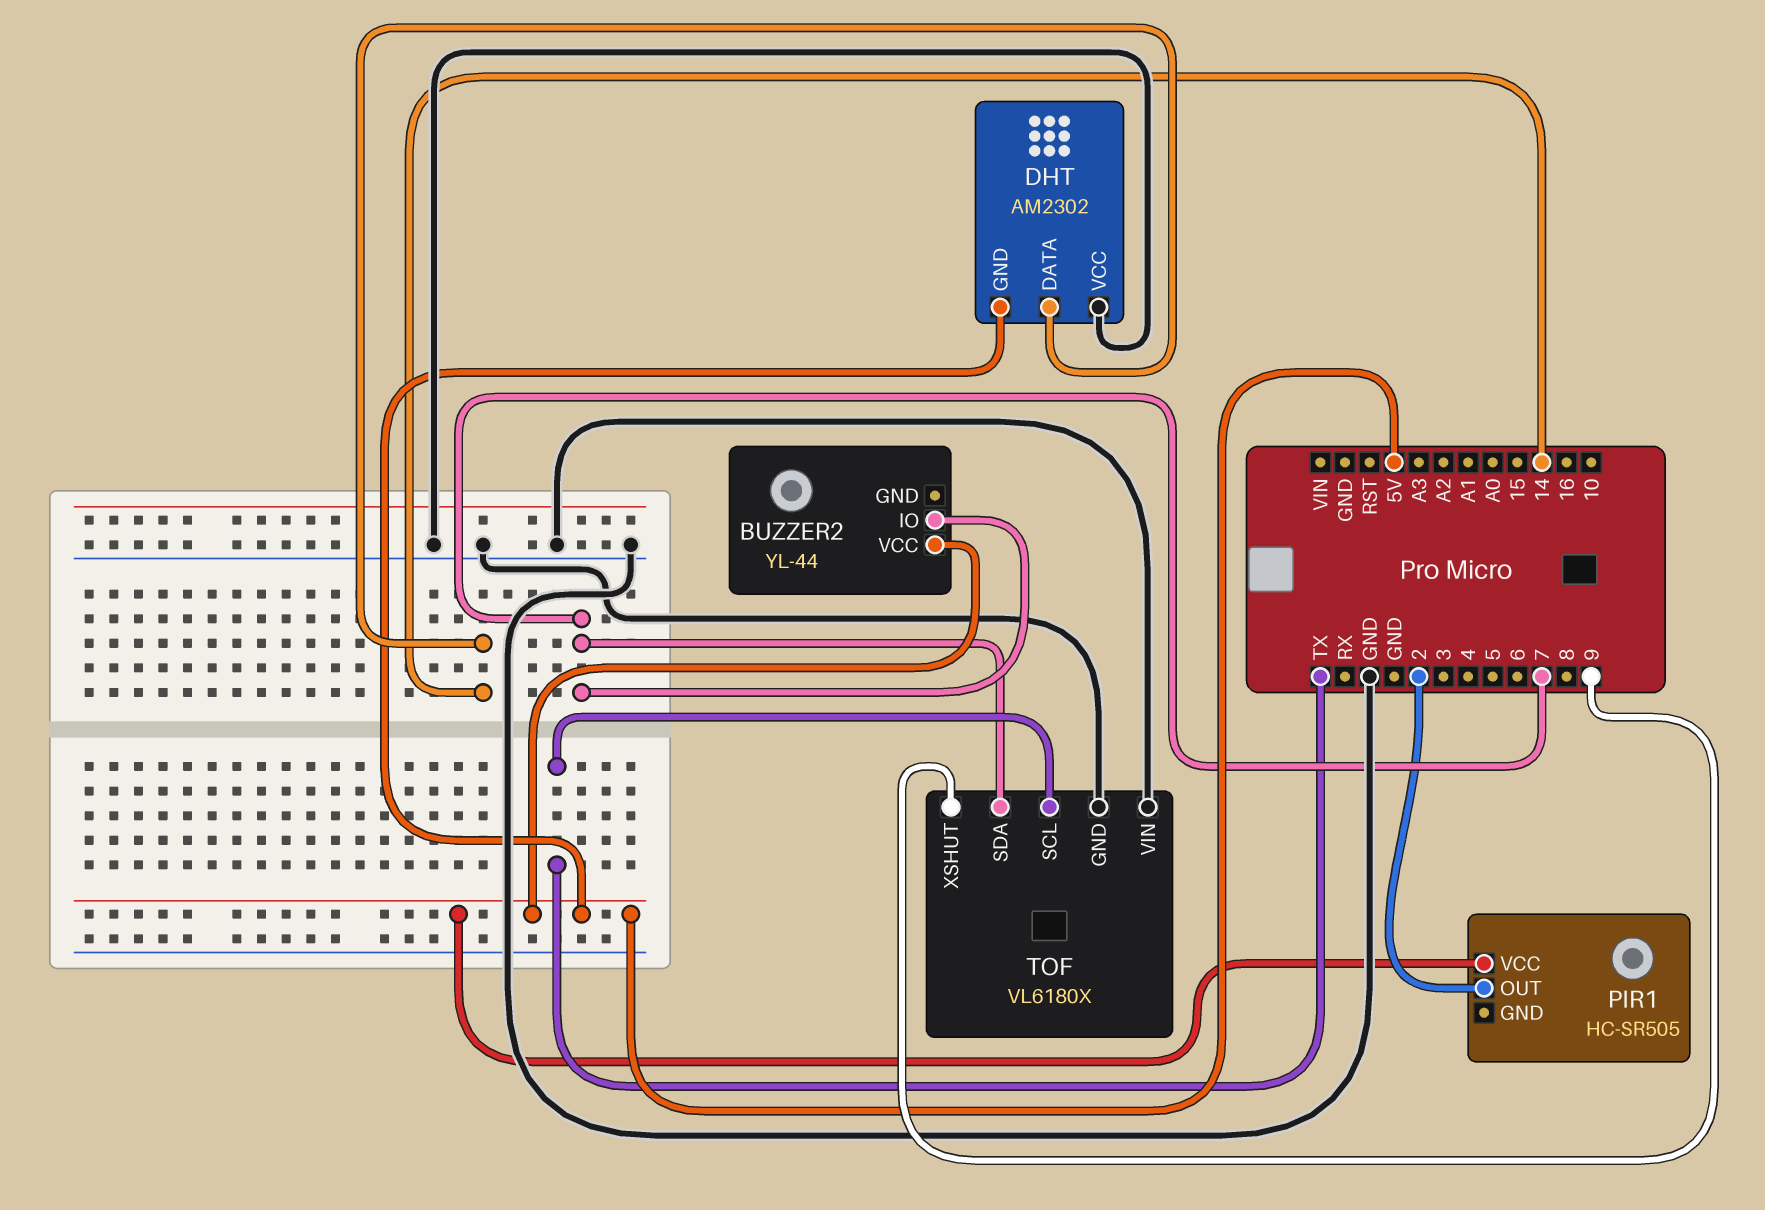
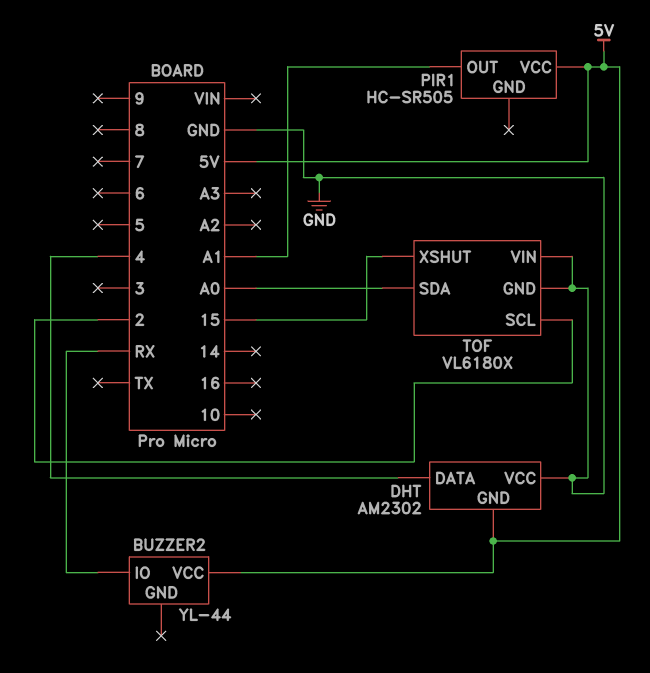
BUZZER2 pin IO: 7 -> RX
DHT pin DATA: 14 -> 4
PIR1 pin OUT: 2 -> A1
TOF pin SCL: TX -> 2
TOF pin SDA: 7 -> A0
TOF pin XSHUT: 9 -> 15

